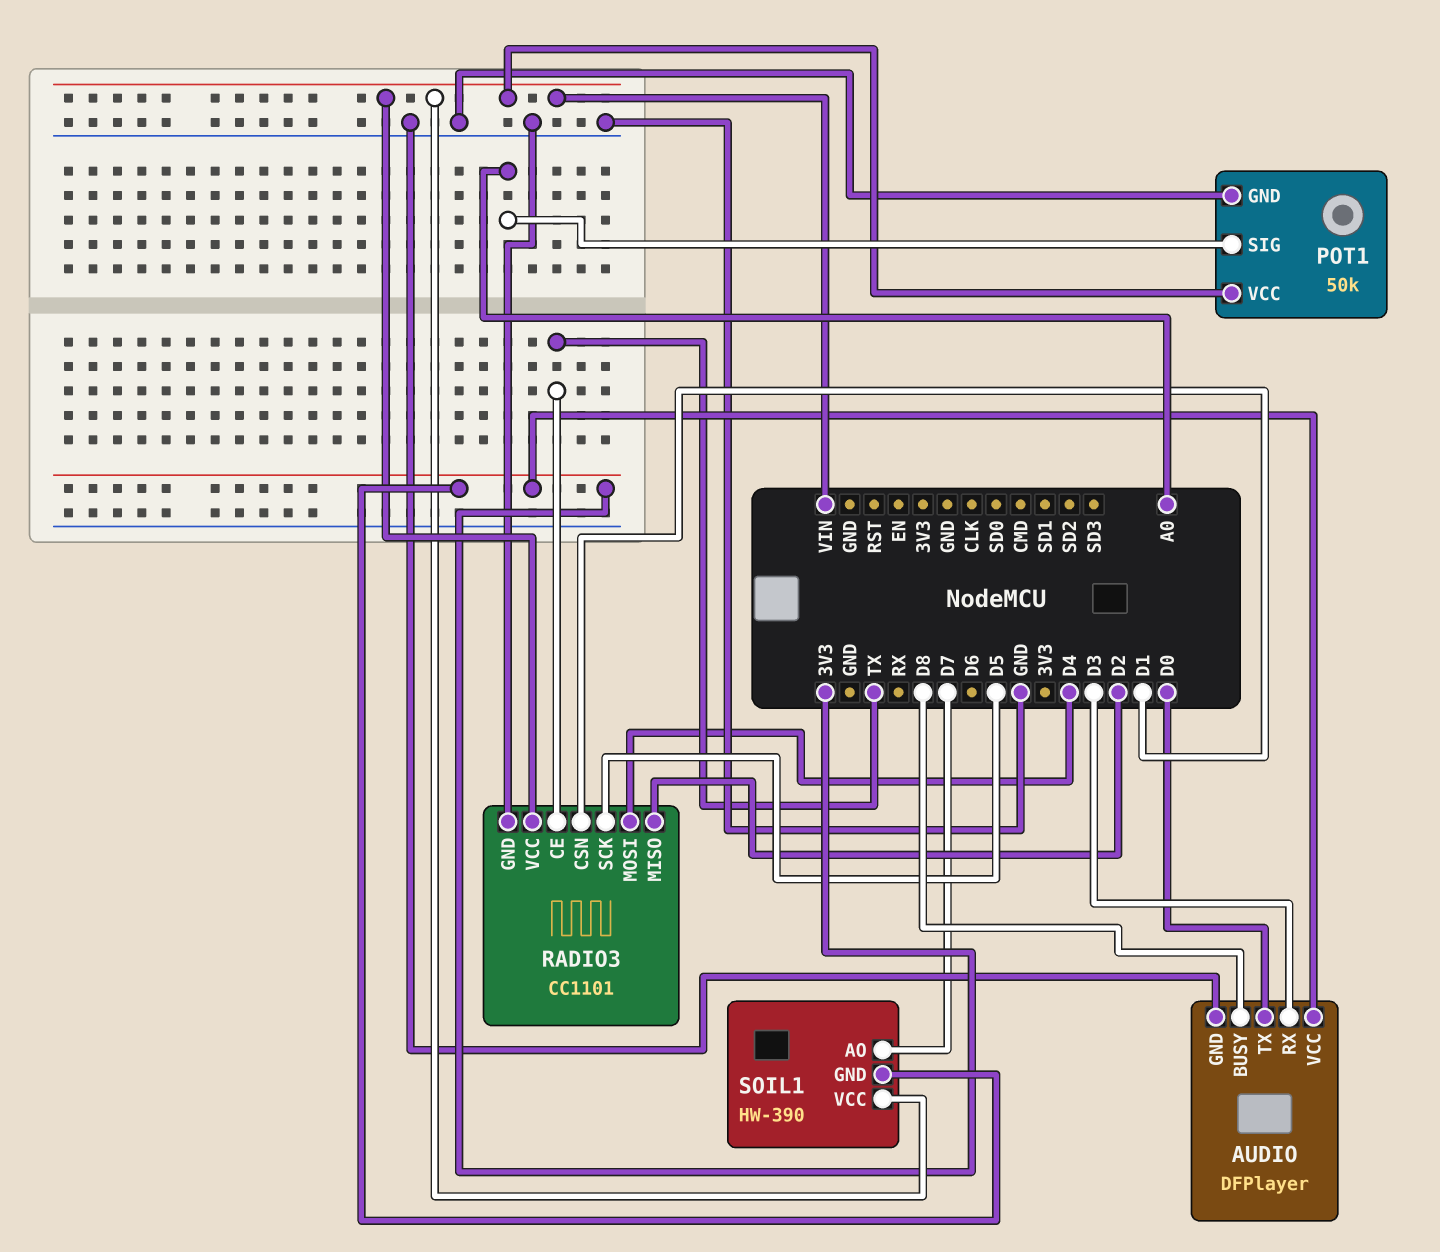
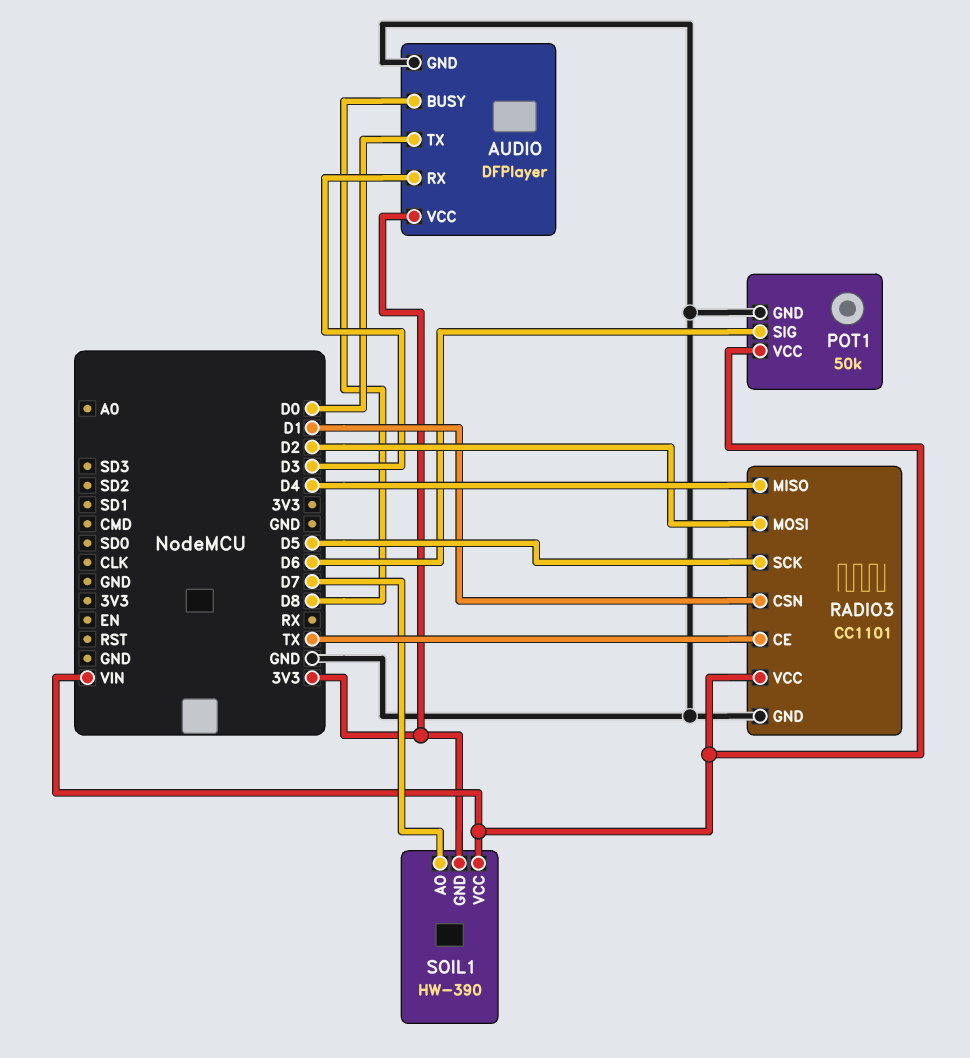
POT1 pin SIG: A0 -> D6
RADIO3 pin MISO: D2 -> D4
RADIO3 pin MOSI: D4 -> D2

